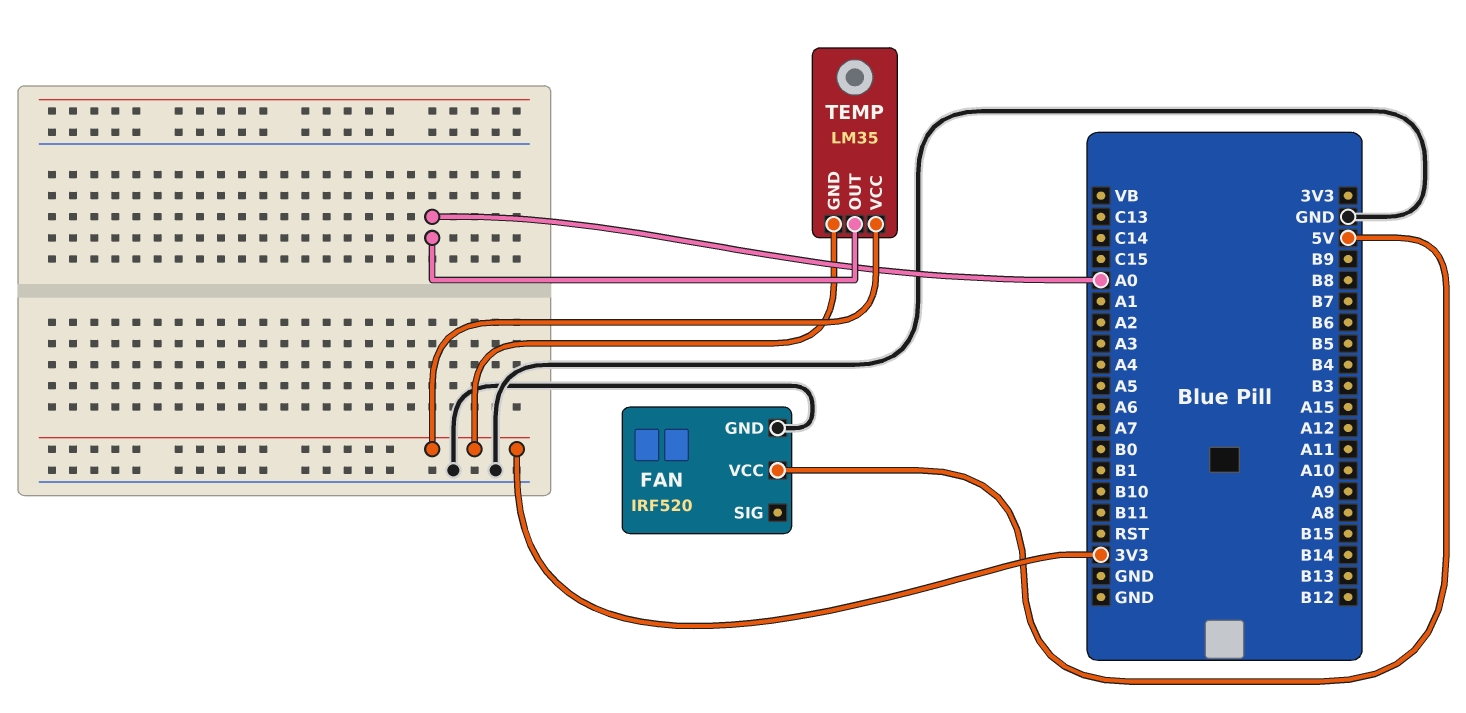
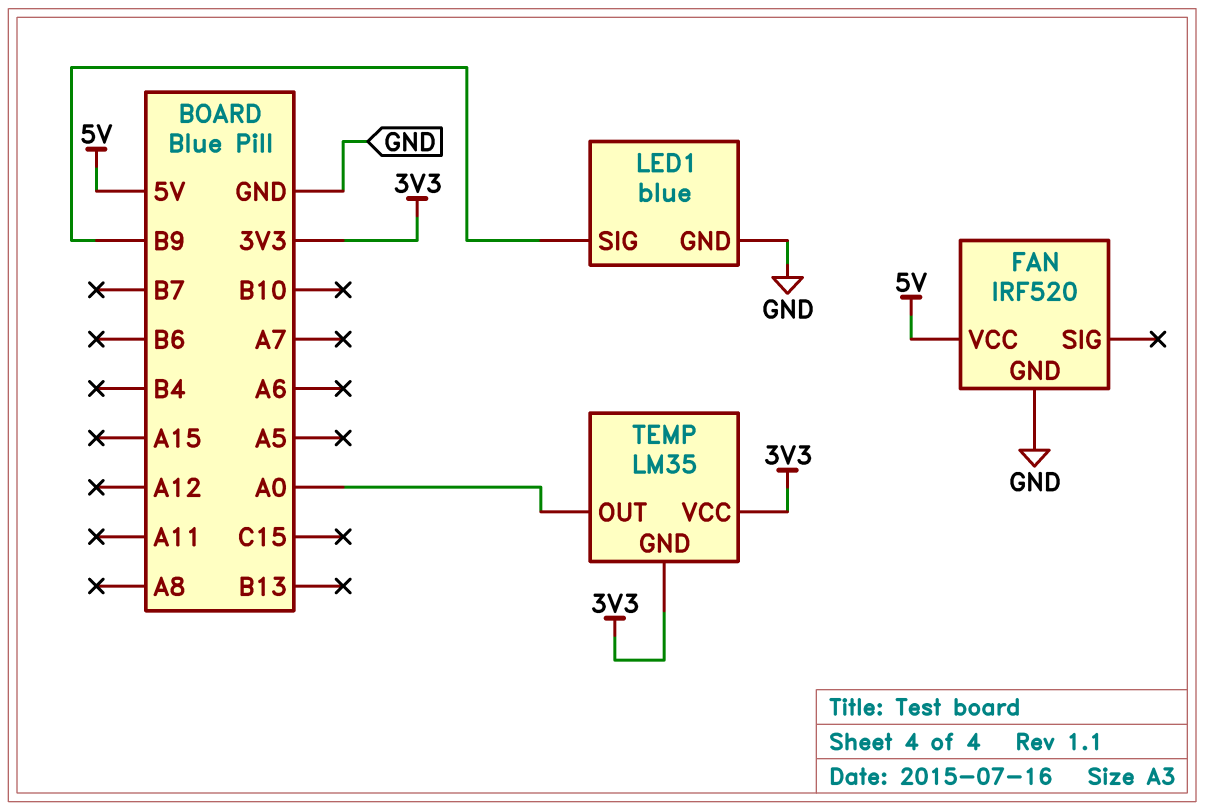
LED1: none -> blue
LED1 pin GND: none -> GND
LED1 pin SIG: none -> B9

